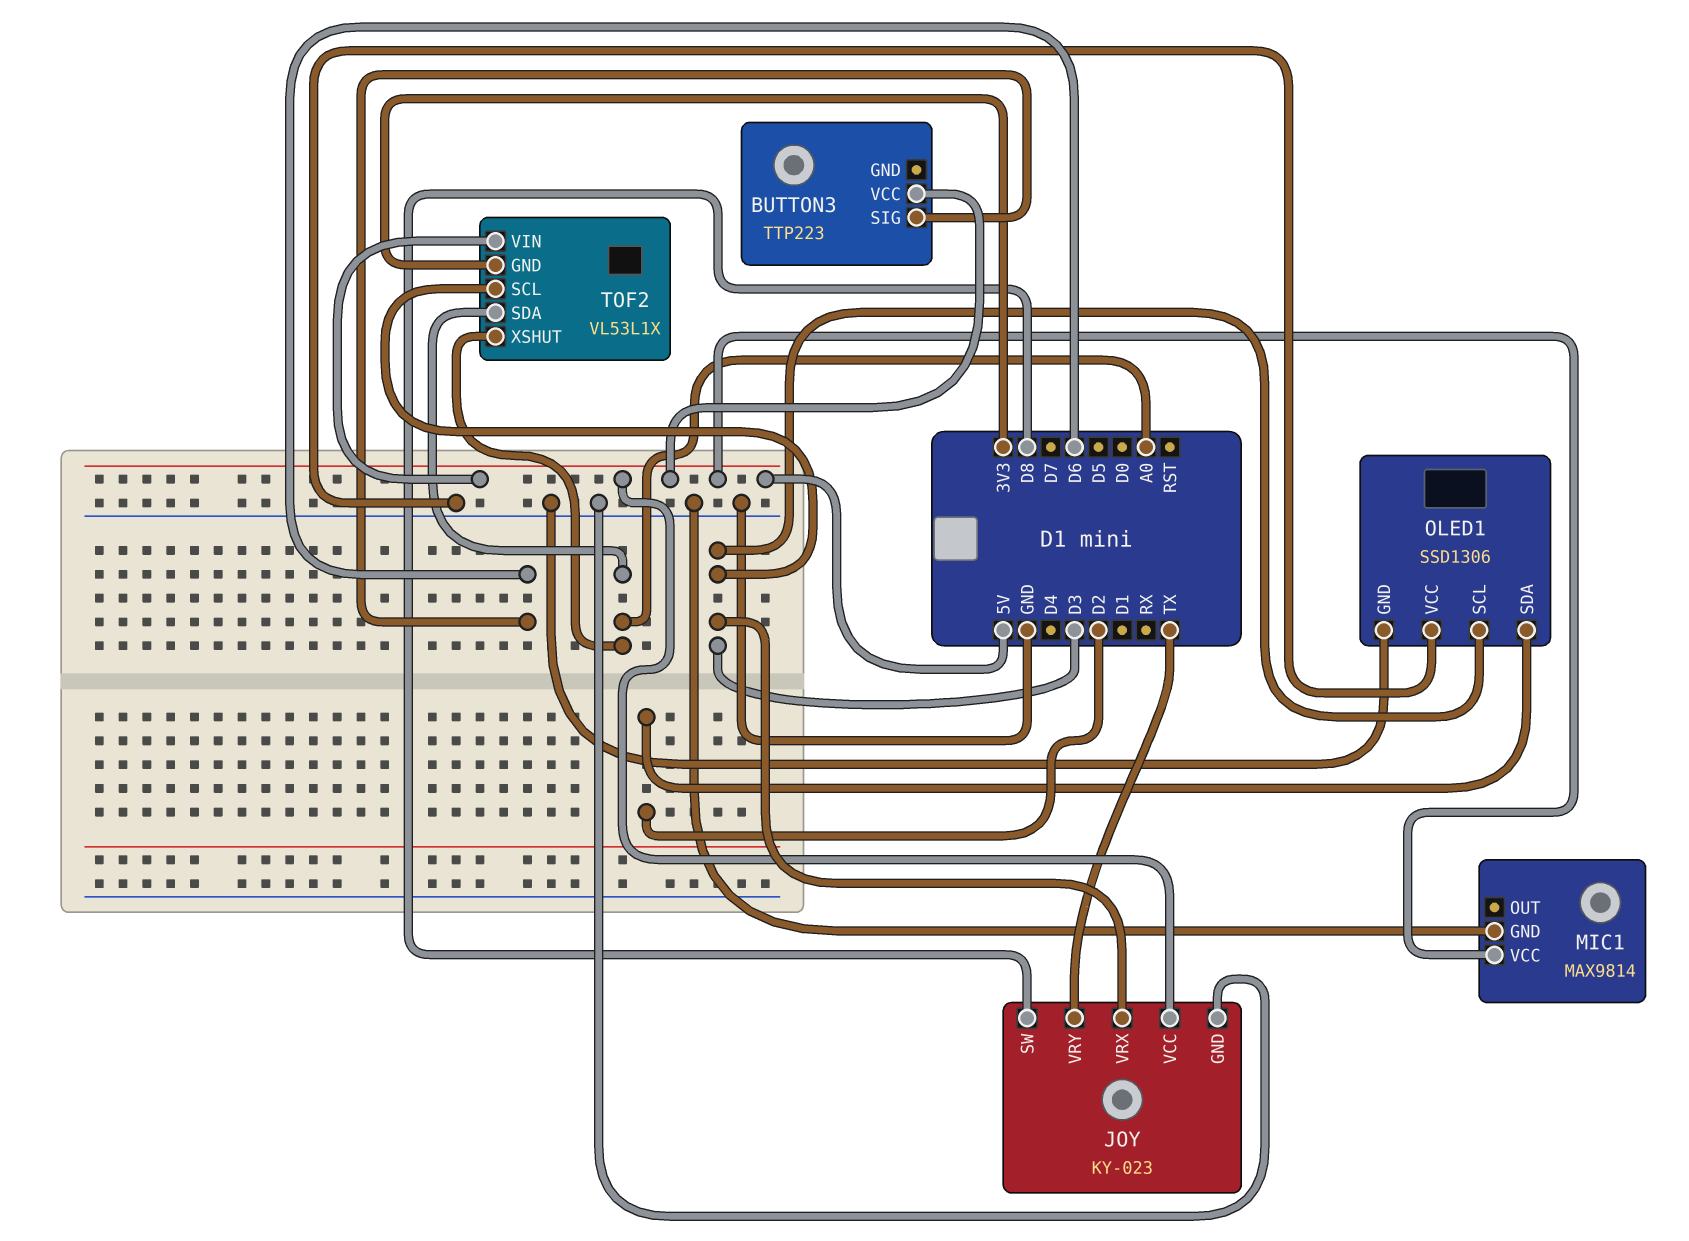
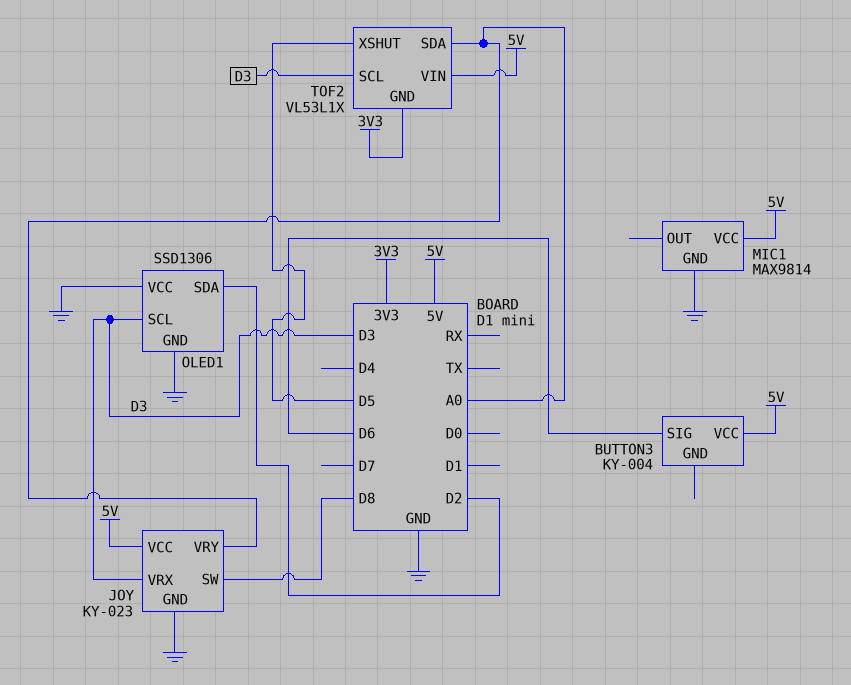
BUTTON3: TTP223 -> KY-004
JOY pin VRY: TX -> A0
TOF2 pin XSHUT: A0 -> D5

